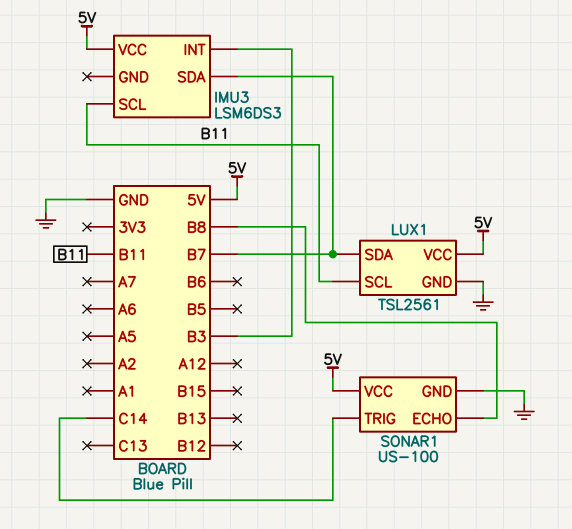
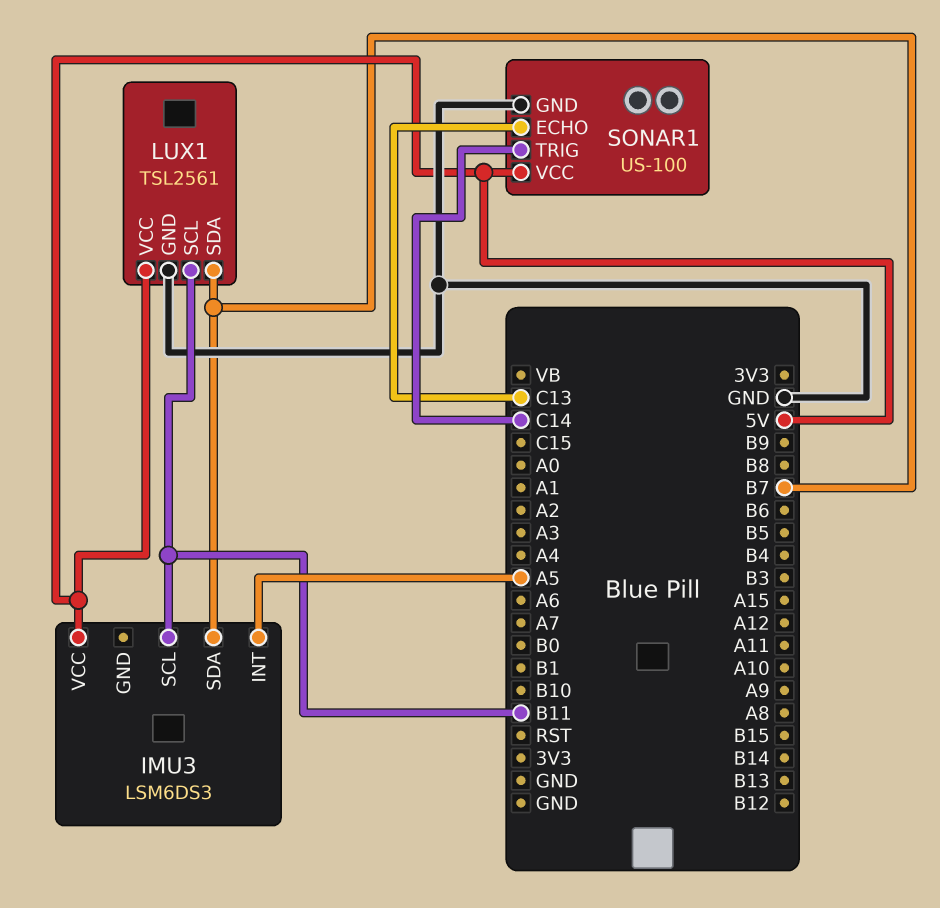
IMU3 pin INT: B3 -> A5
SONAR1 pin ECHO: B8 -> C13

